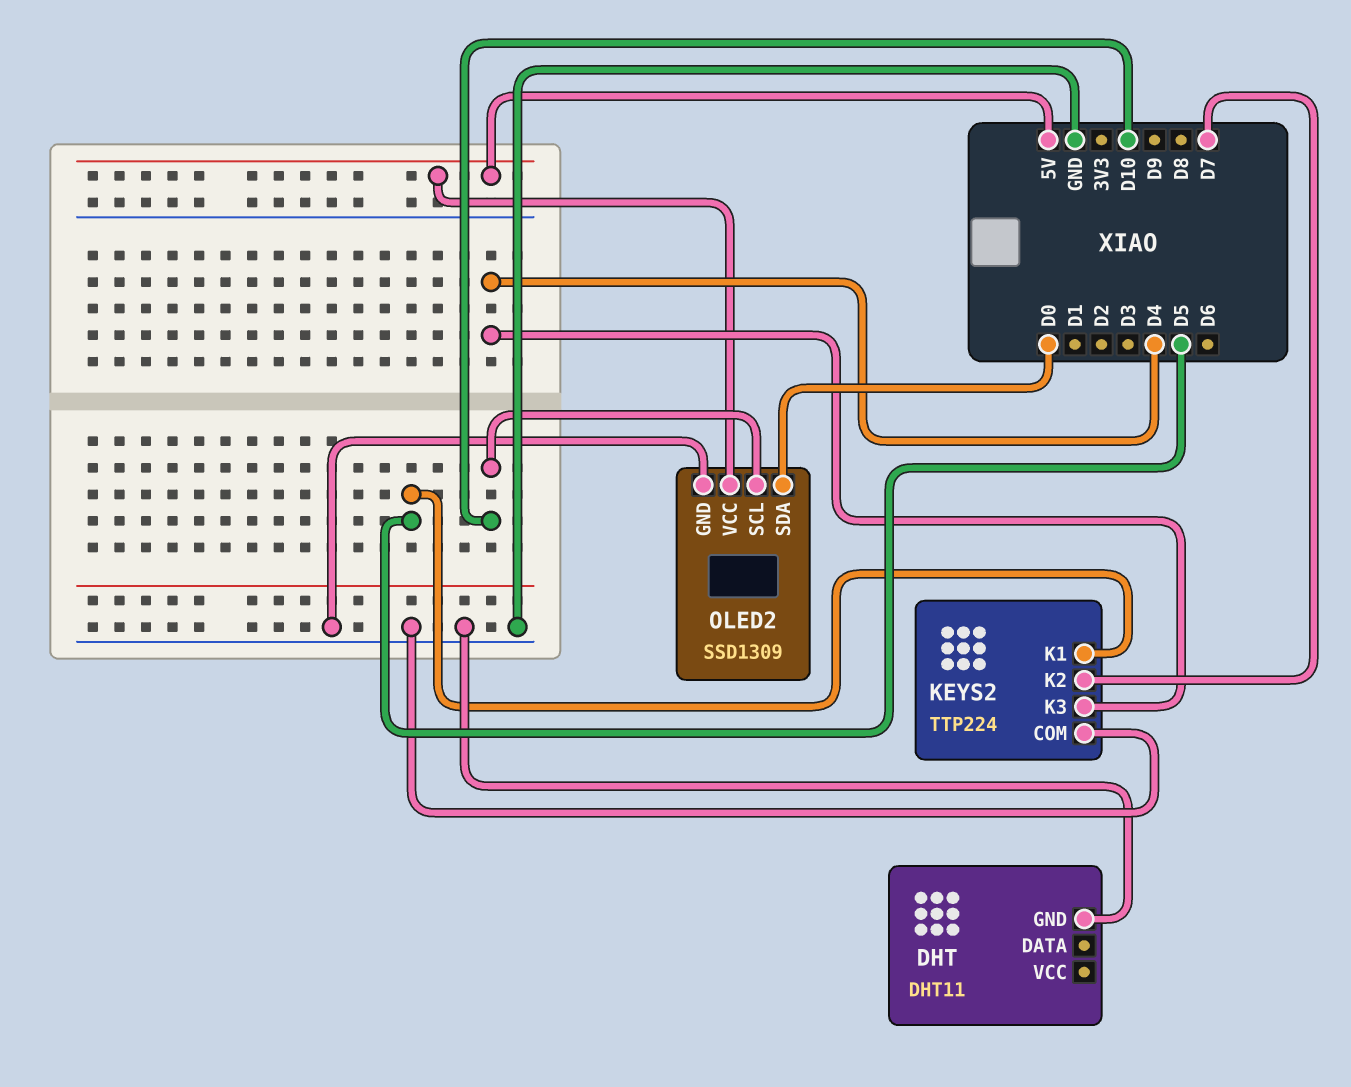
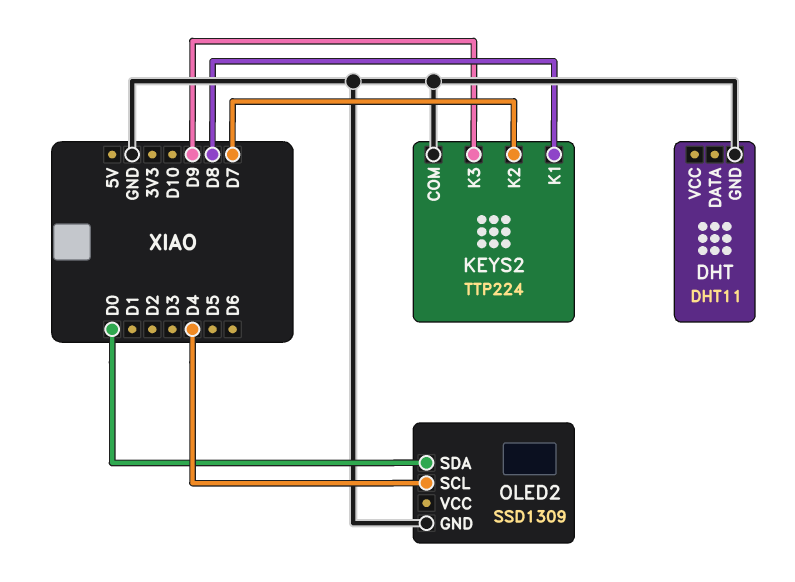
KEYS2 pin K1: D5 -> D8
KEYS2 pin K3: D4 -> D9
OLED2 pin SCL: D10 -> D4
OLED2 pin VCC: 5V -> none

